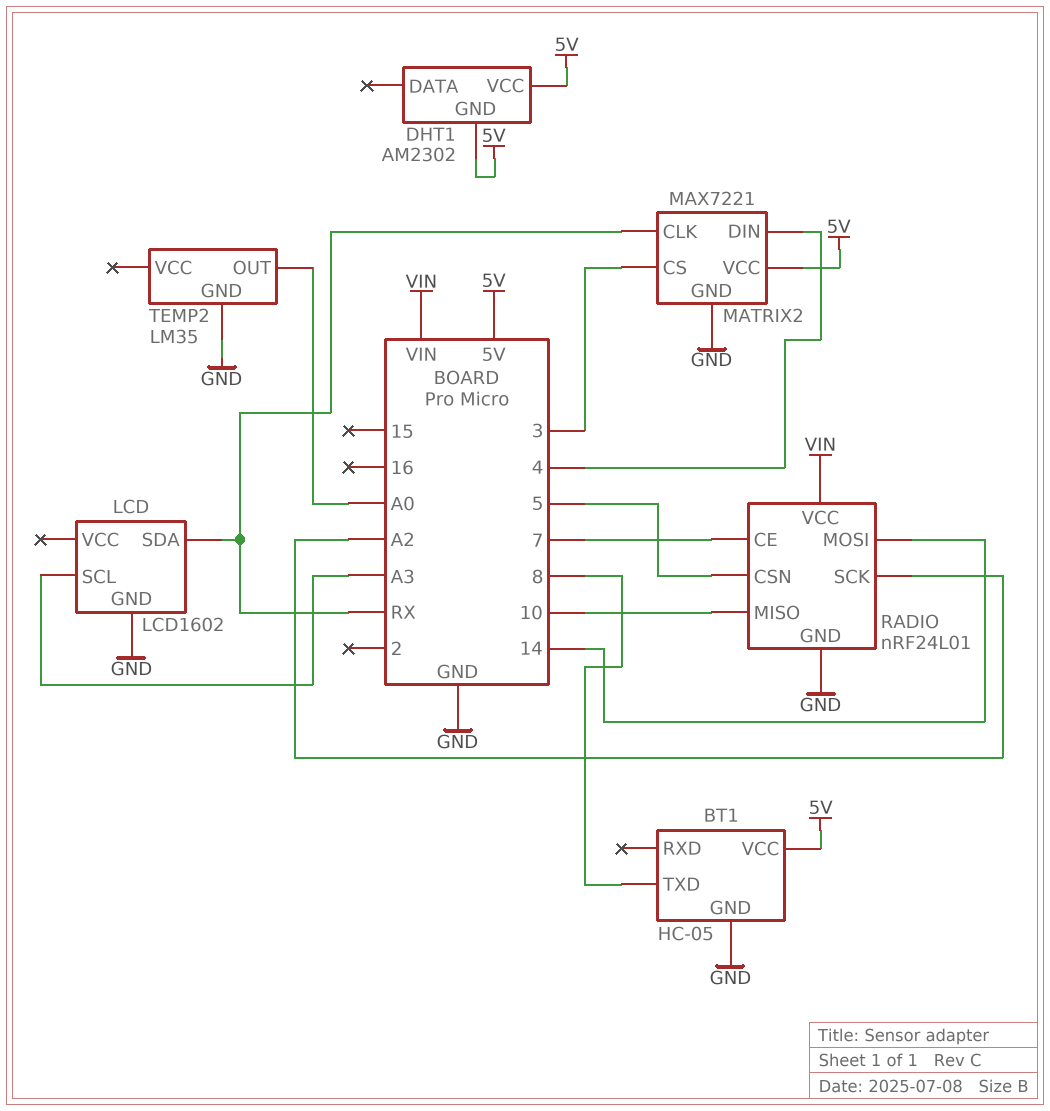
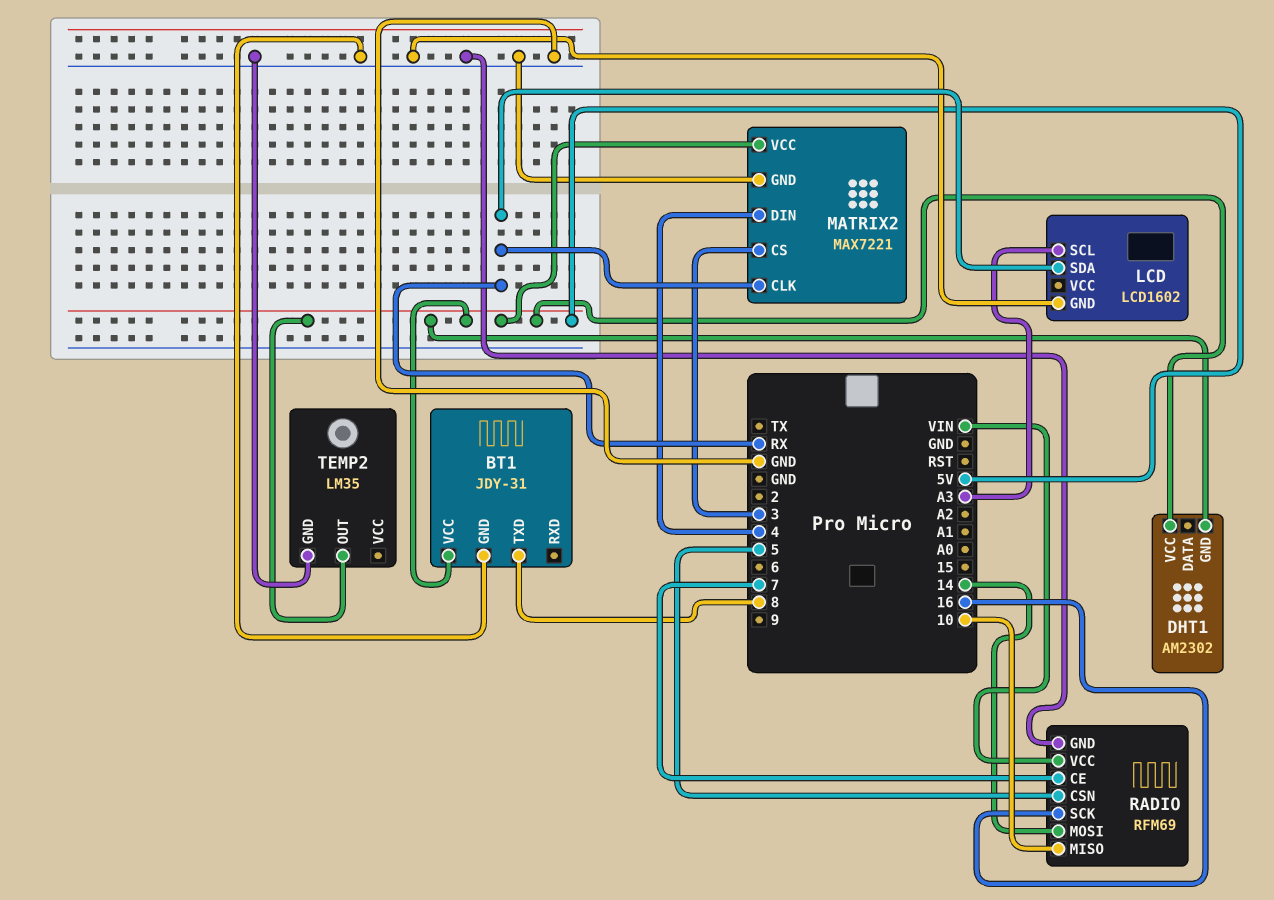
BT1: HC-05 -> JDY-31
RADIO: nRF24L01 -> RFM69
RADIO pin SCK: A2 -> 16
TEMP2 pin OUT: A0 -> 5V

